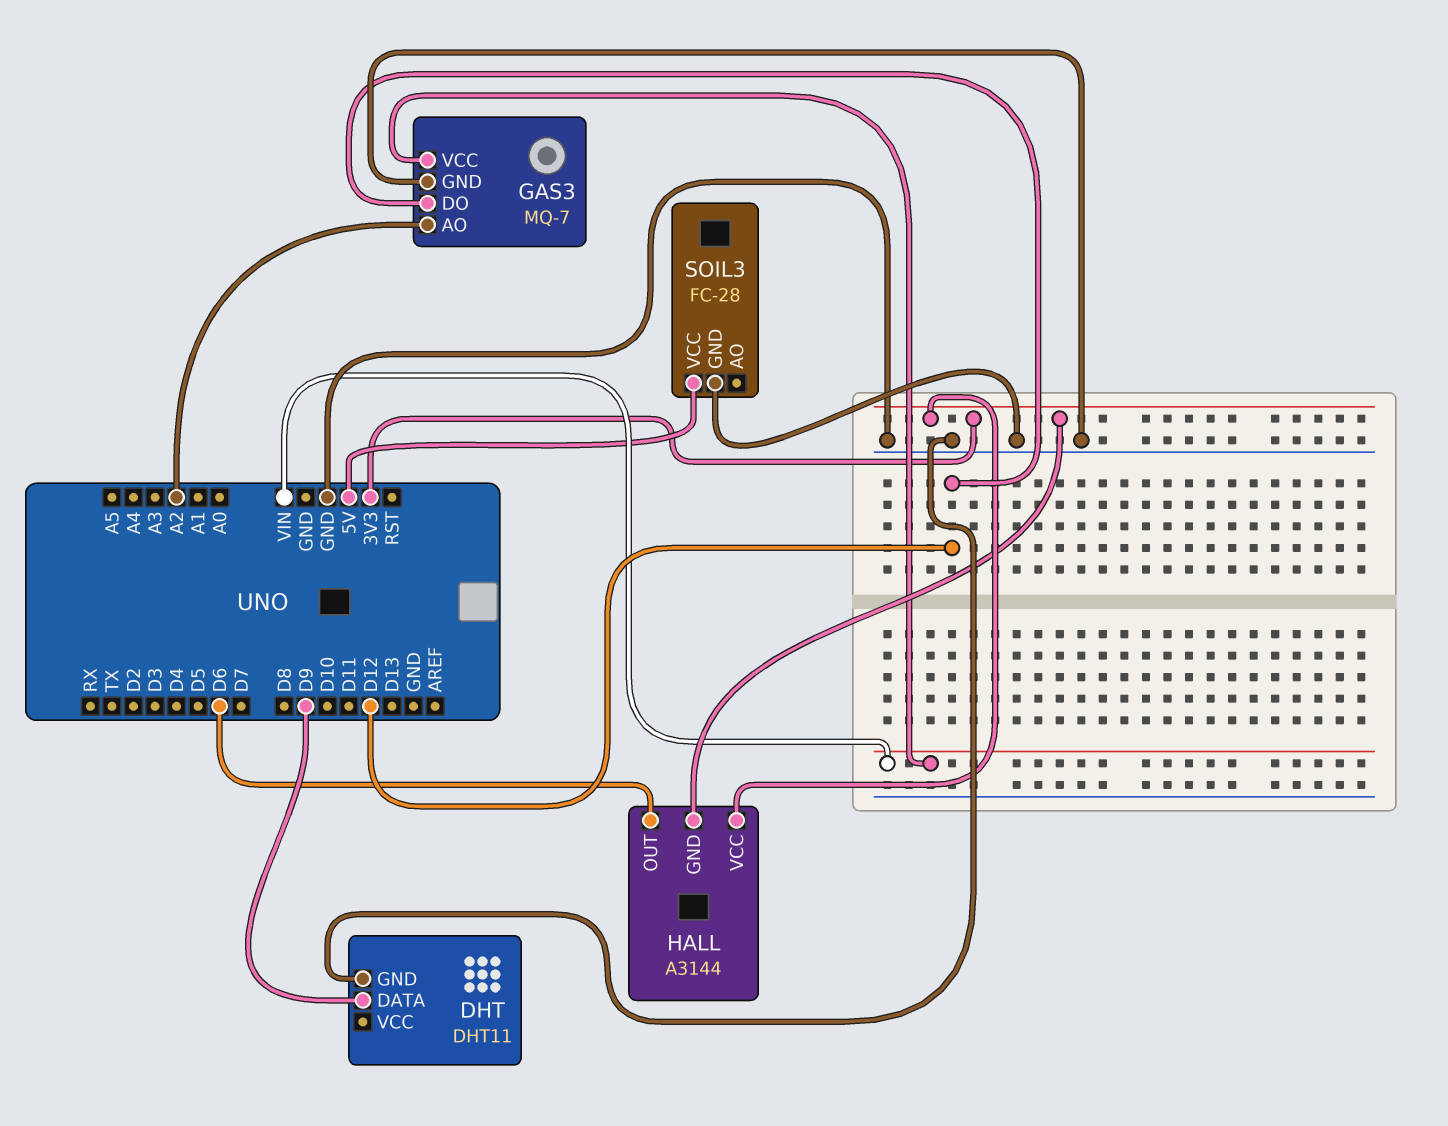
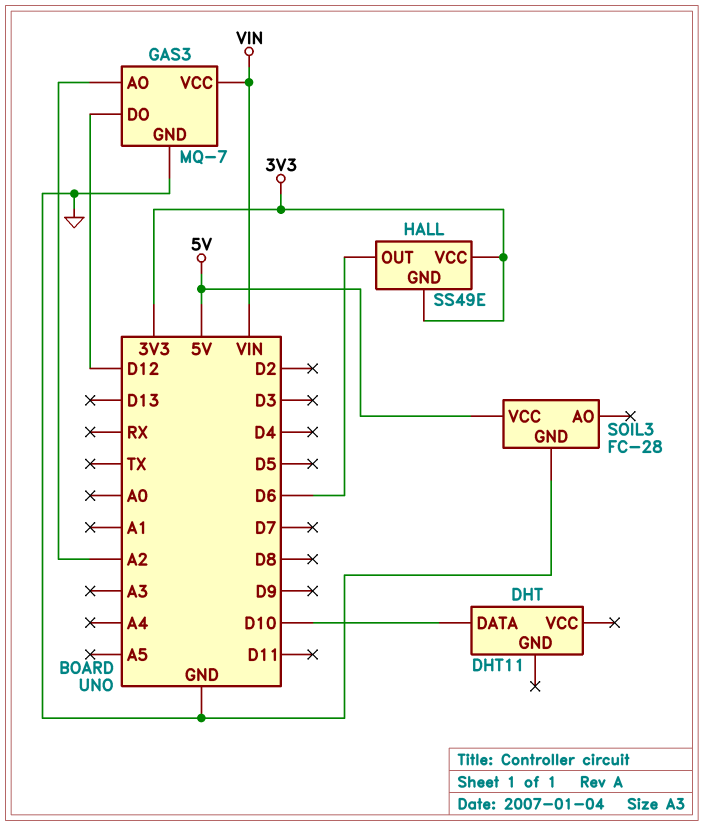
DHT pin DATA: D9 -> D10
DHT pin GND: GND -> none
HALL: A3144 -> SS49E

